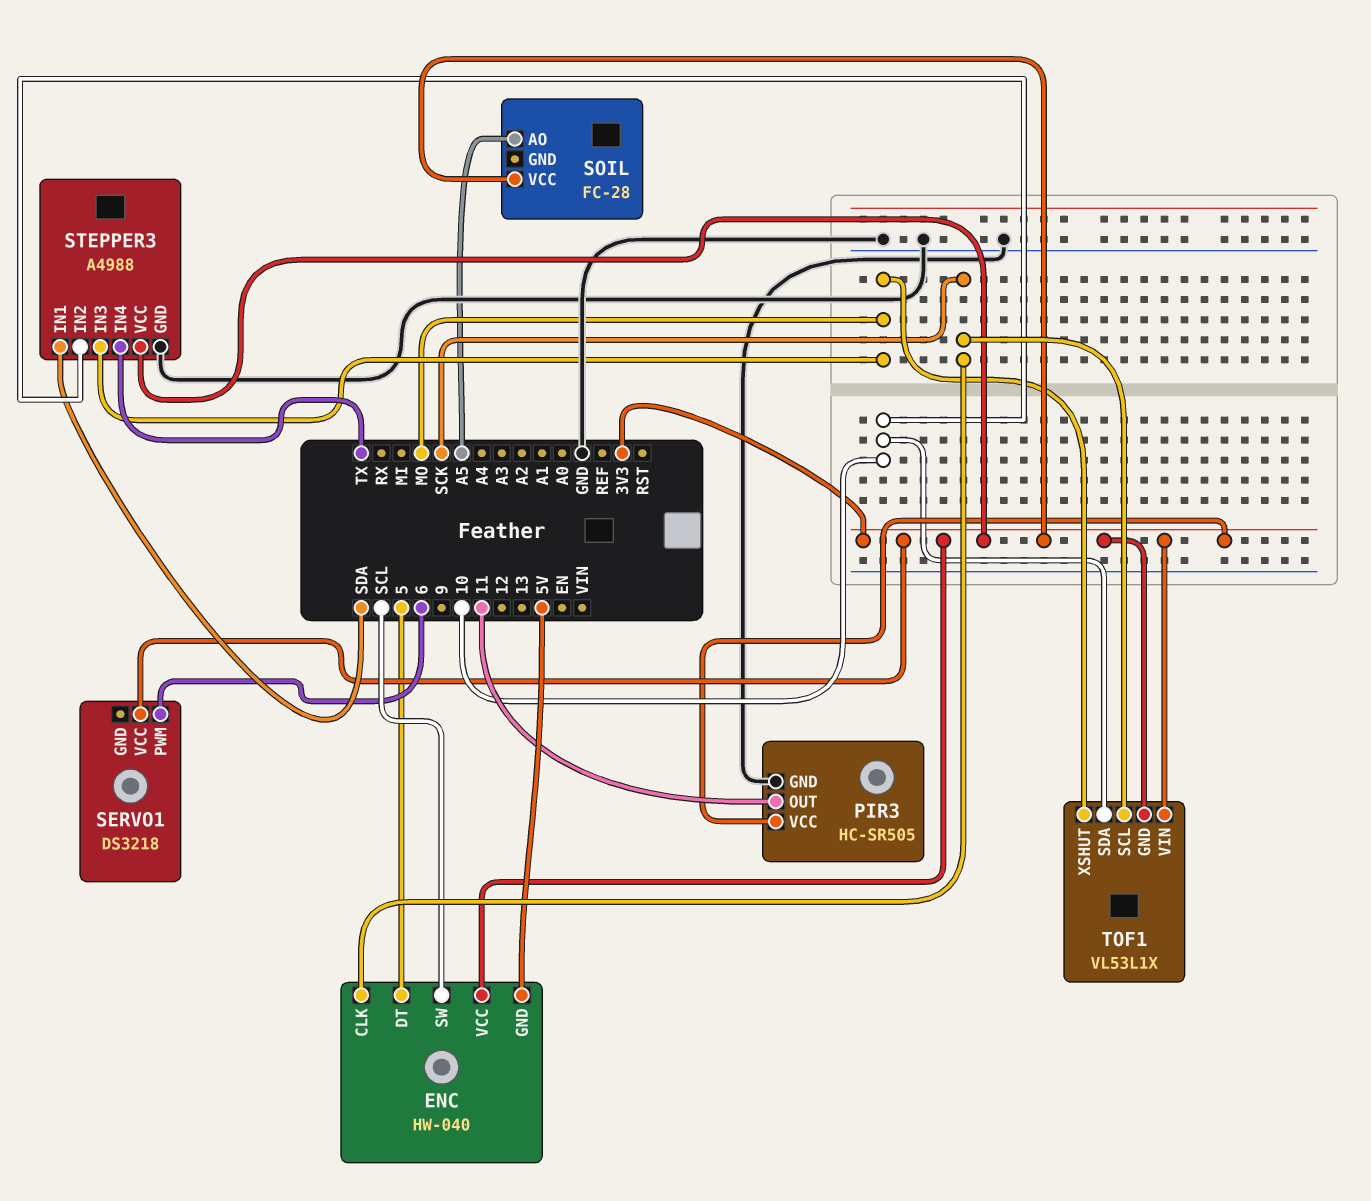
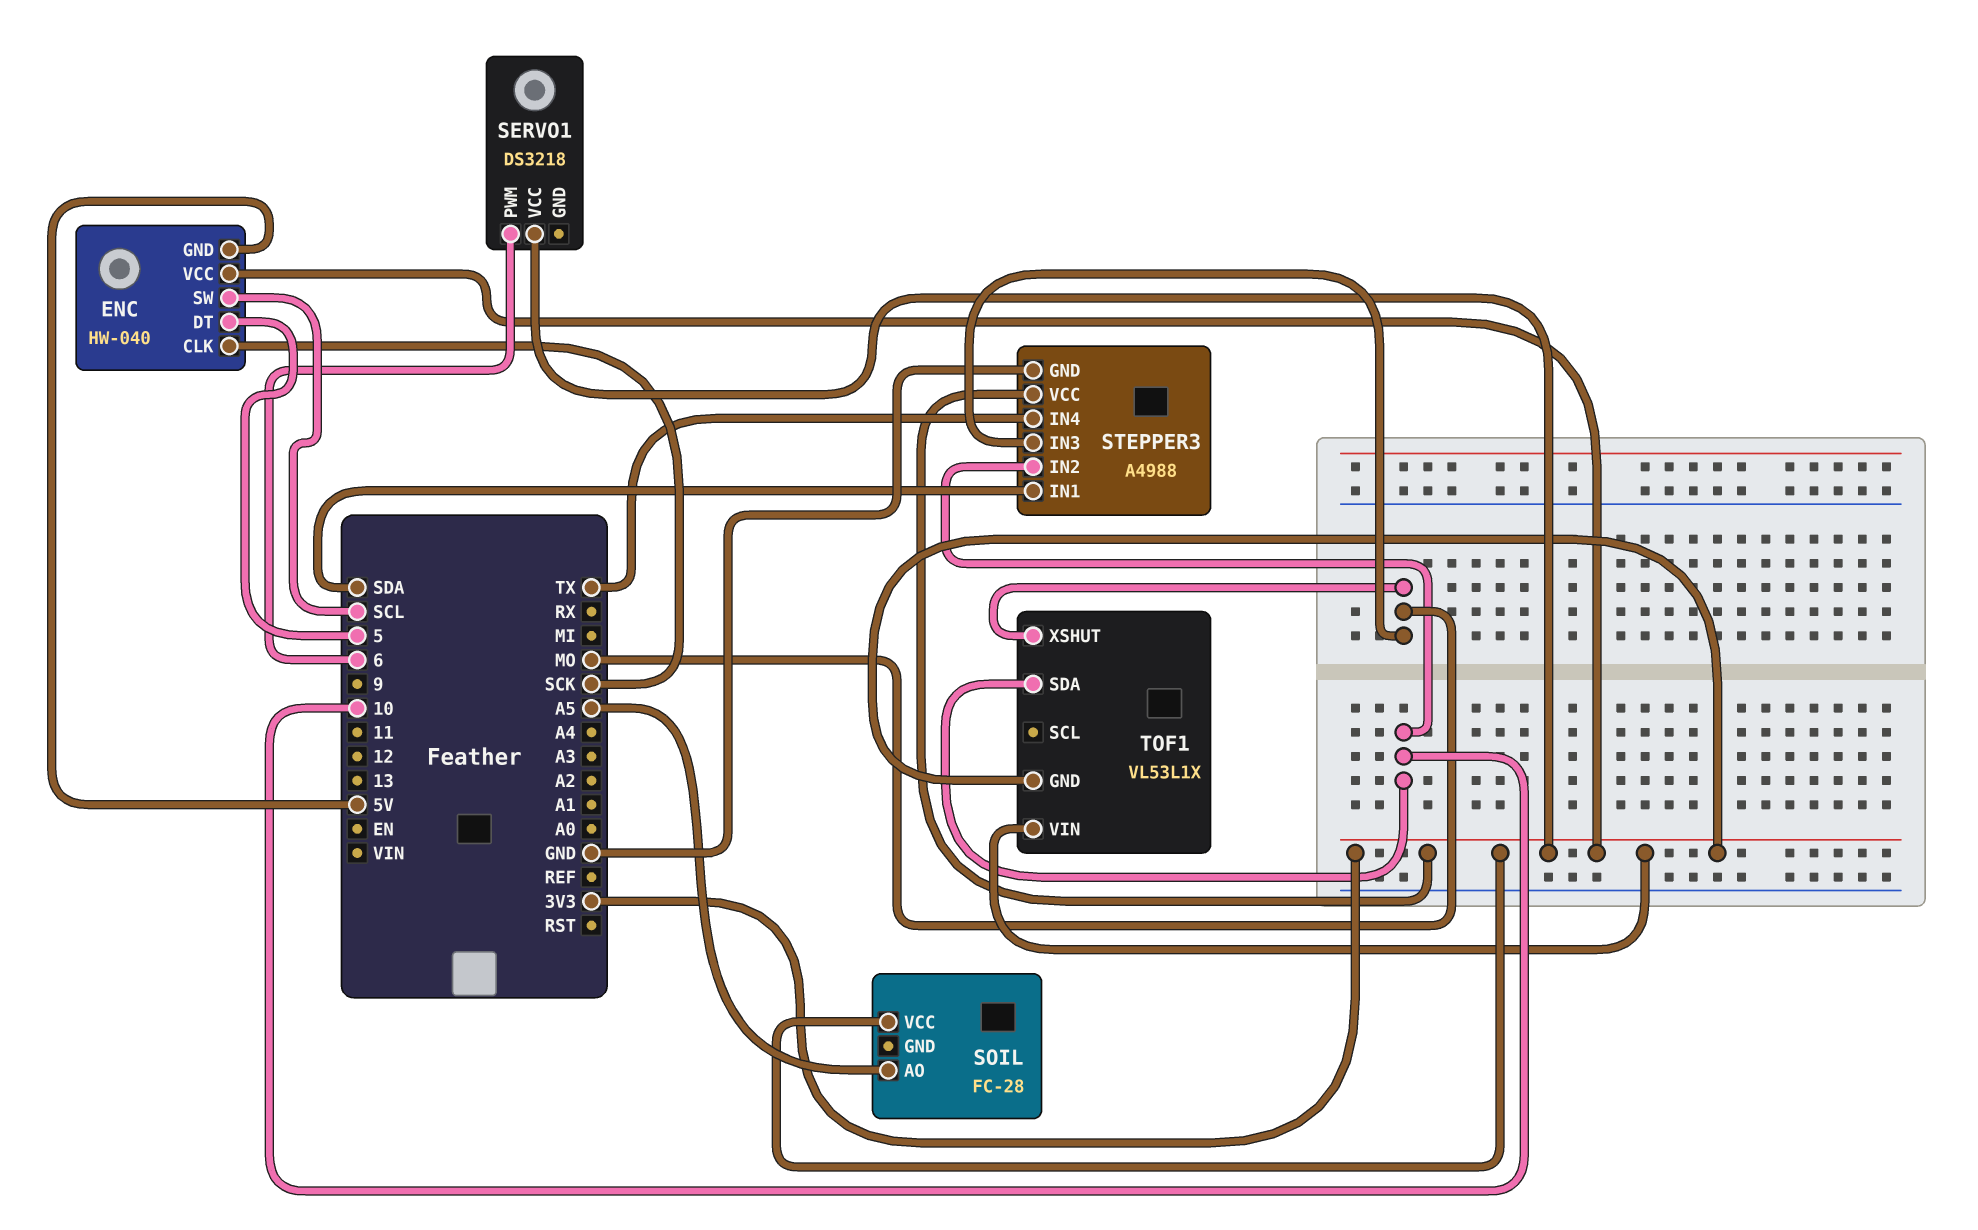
PIR3: HC-SR505 -> none
PIR3 pin GND: GND -> none
PIR3 pin OUT: 11 -> none
PIR3 pin VCC: 3V3 -> none
TOF1 pin SCL: SCK -> none

